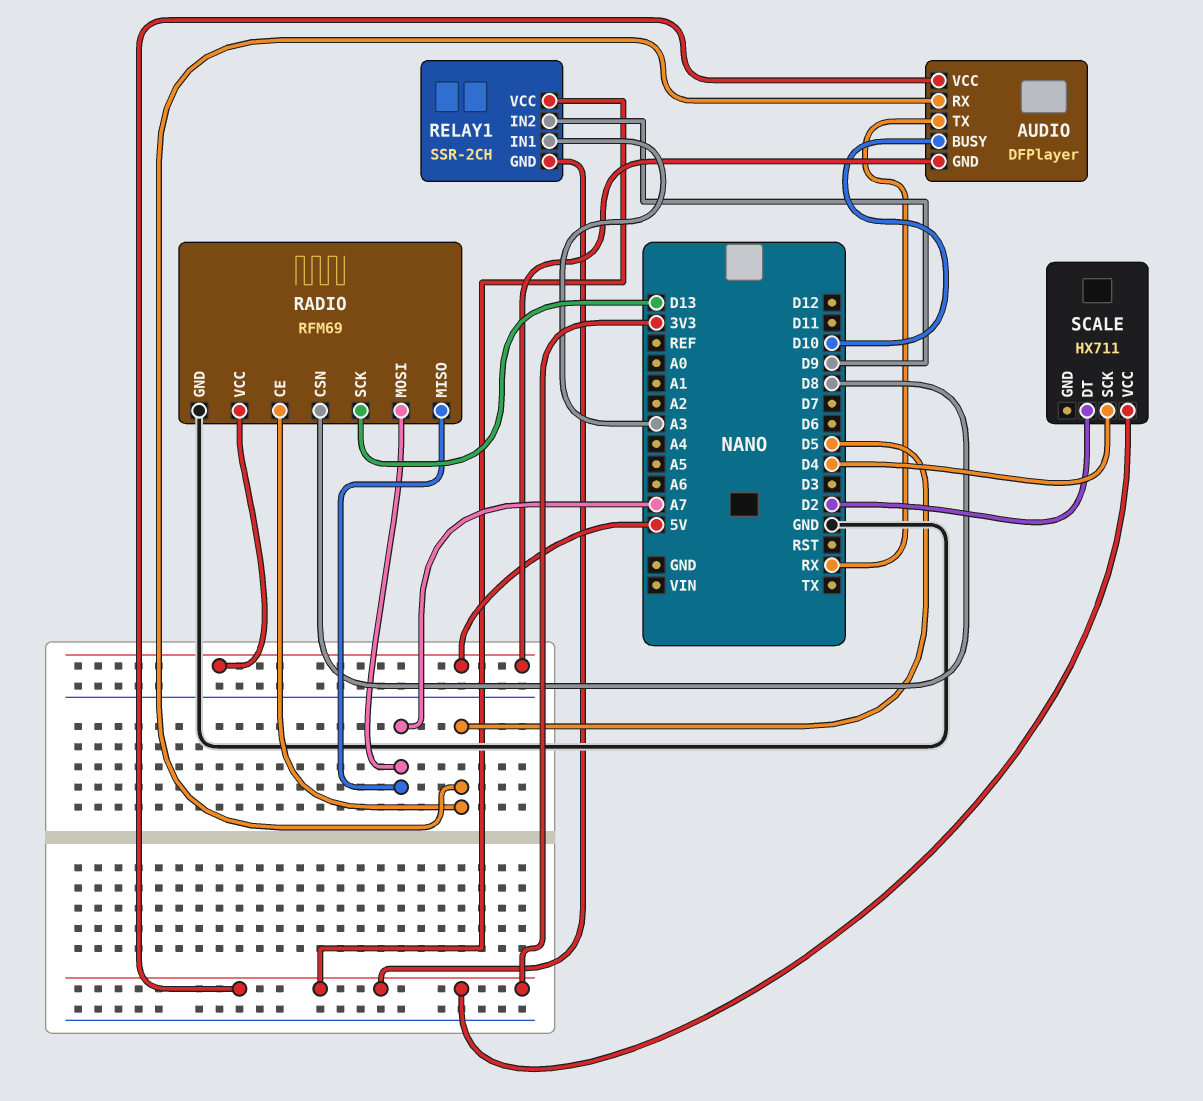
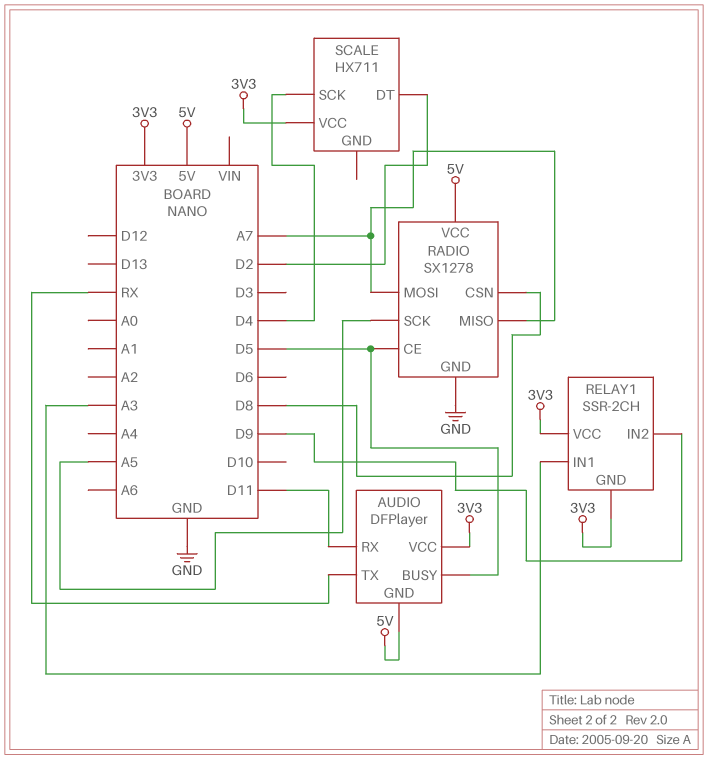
AUDIO pin BUSY: D10 -> D5
AUDIO pin RX: D5 -> D11
RADIO: RFM69 -> SX1278
RADIO pin SCK: D13 -> A5

